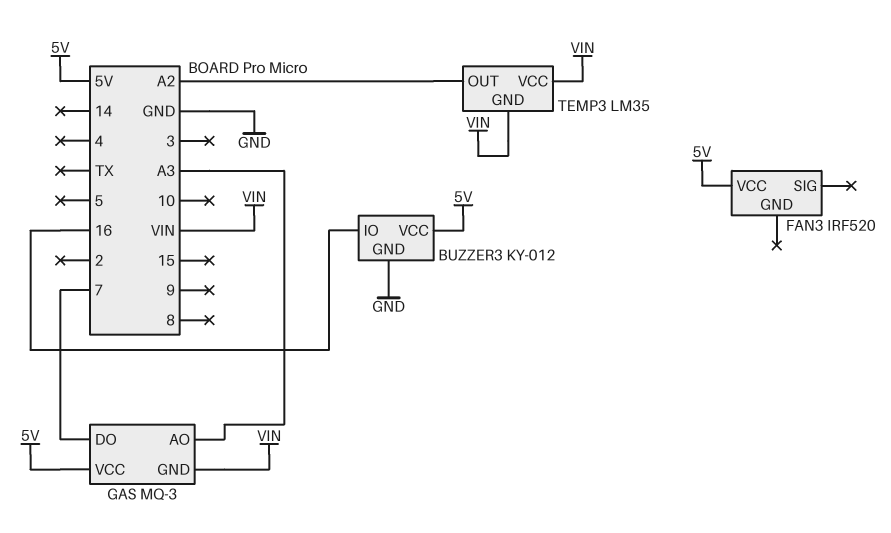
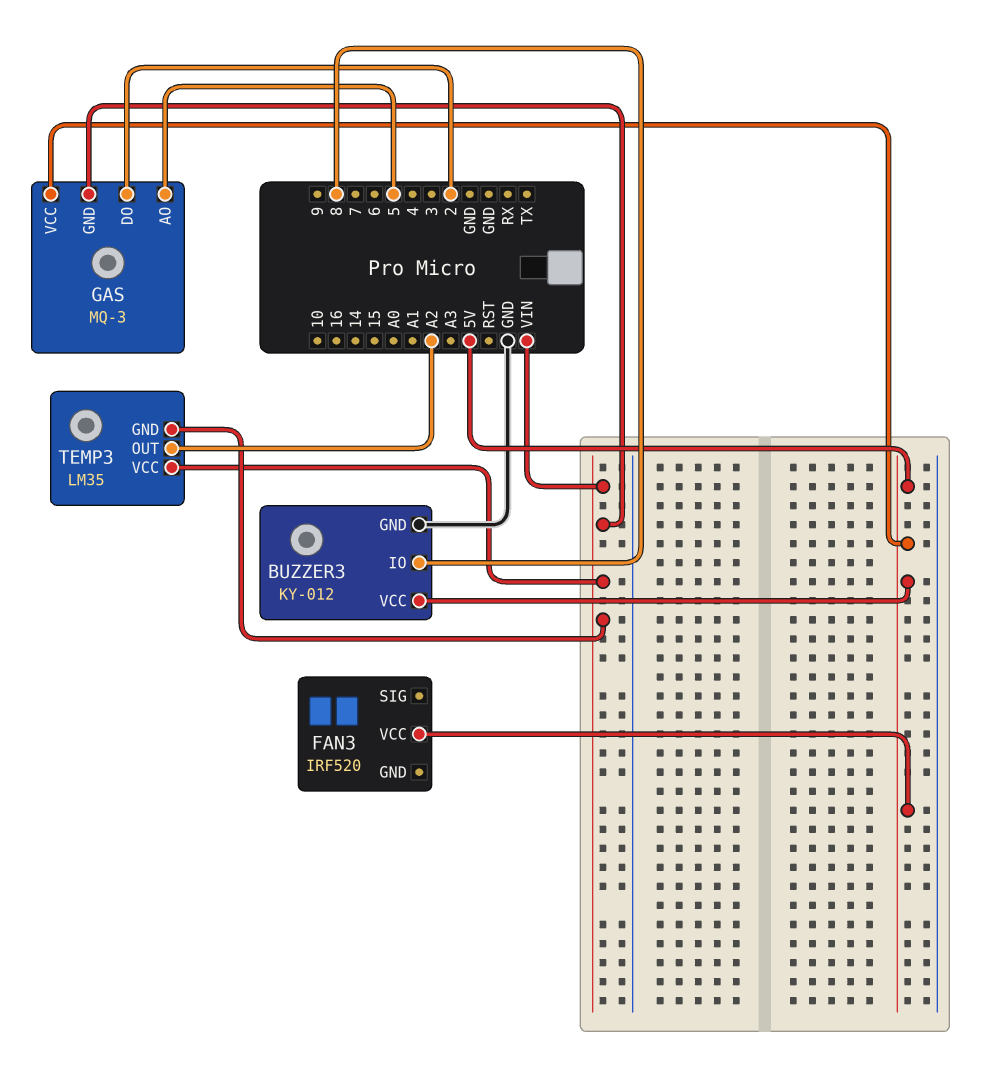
BUZZER3 pin IO: 16 -> 8
GAS pin AO: A3 -> 5
GAS pin DO: 7 -> 2

